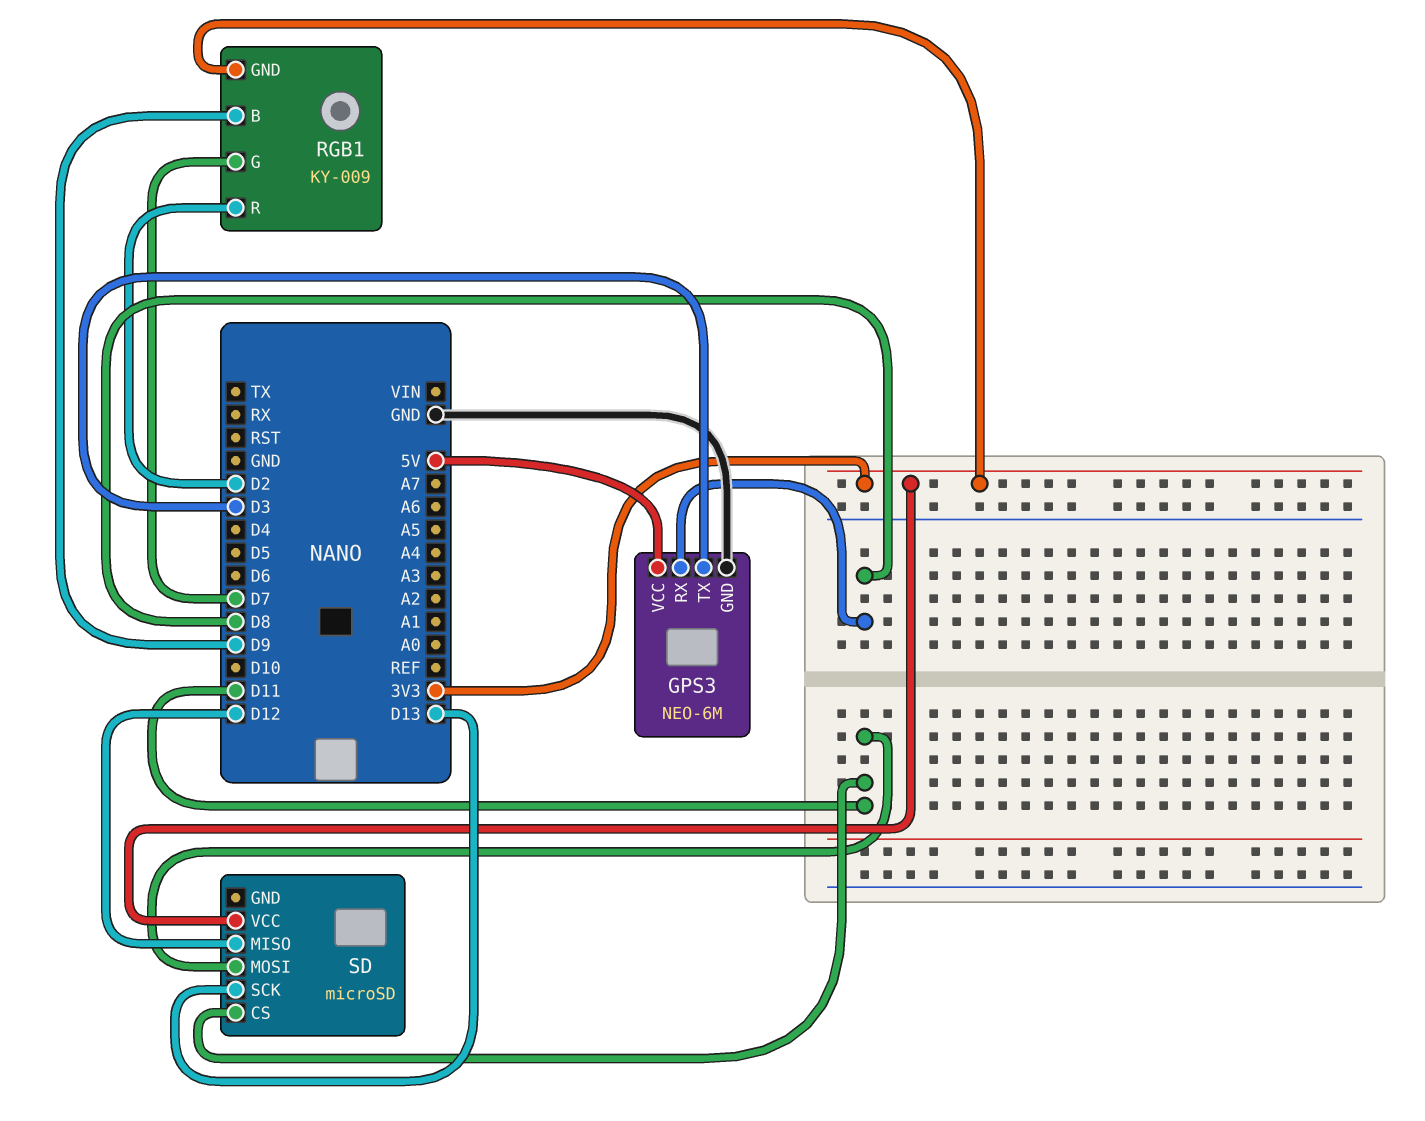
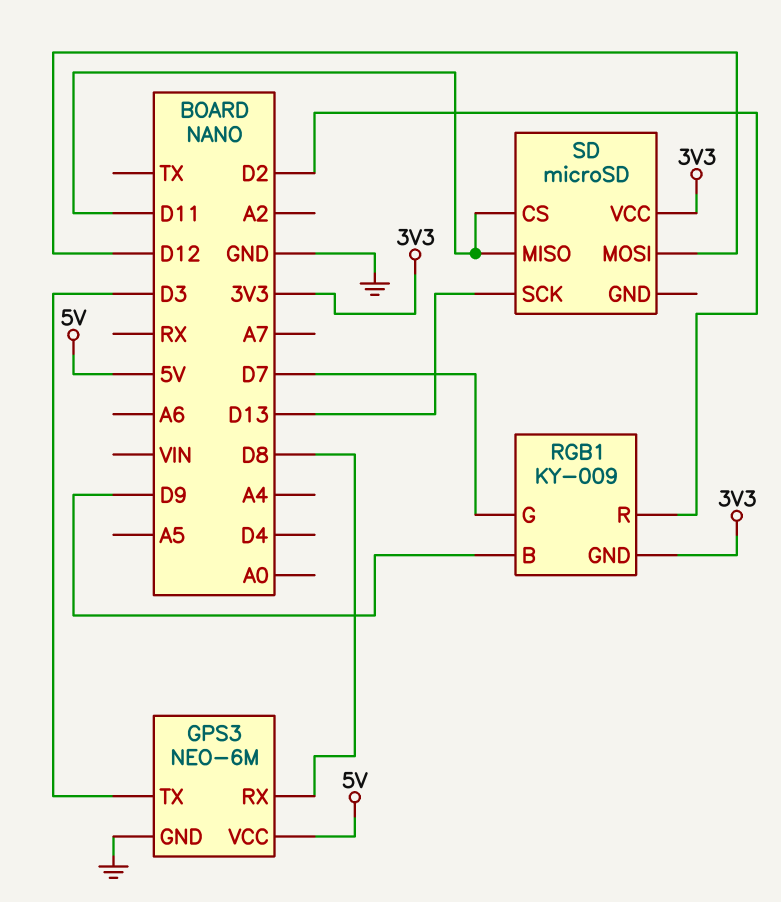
SD pin MISO: D12 -> D11
SD pin MOSI: D11 -> D12

